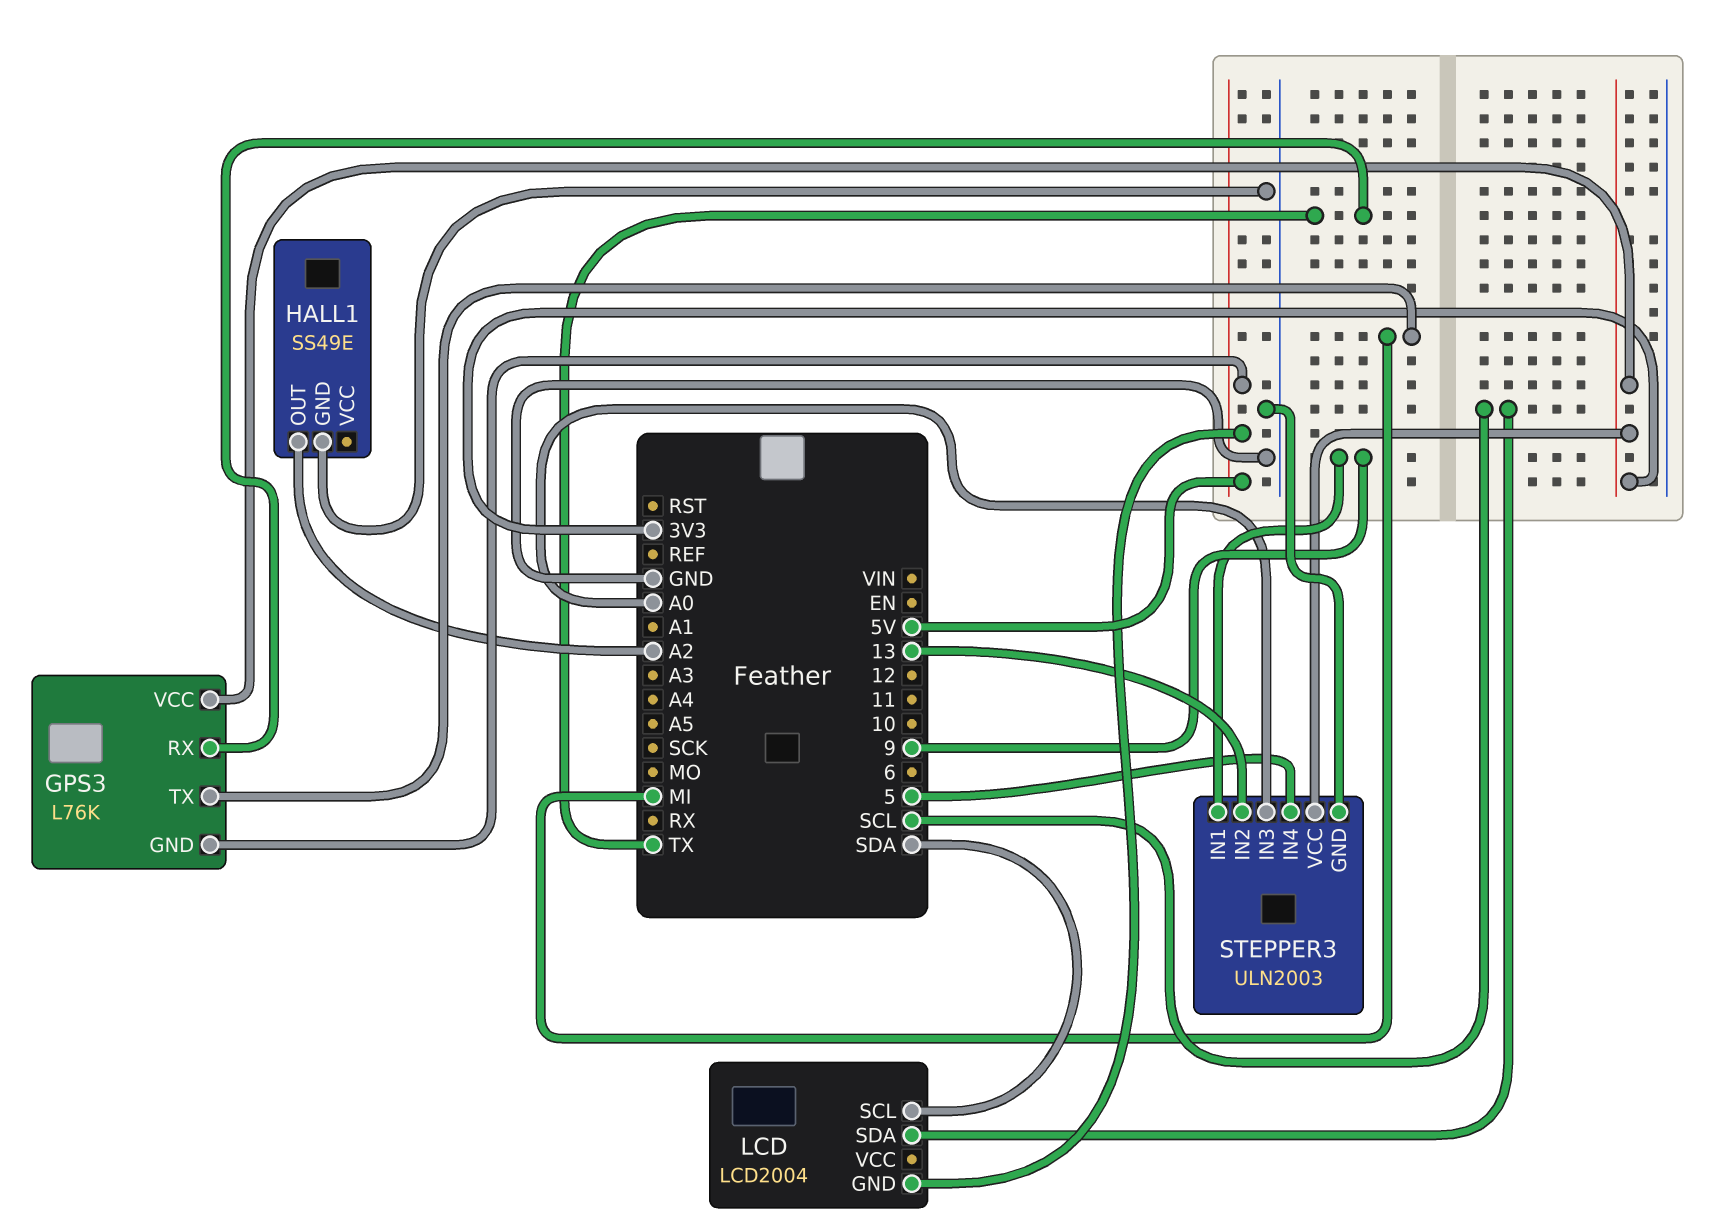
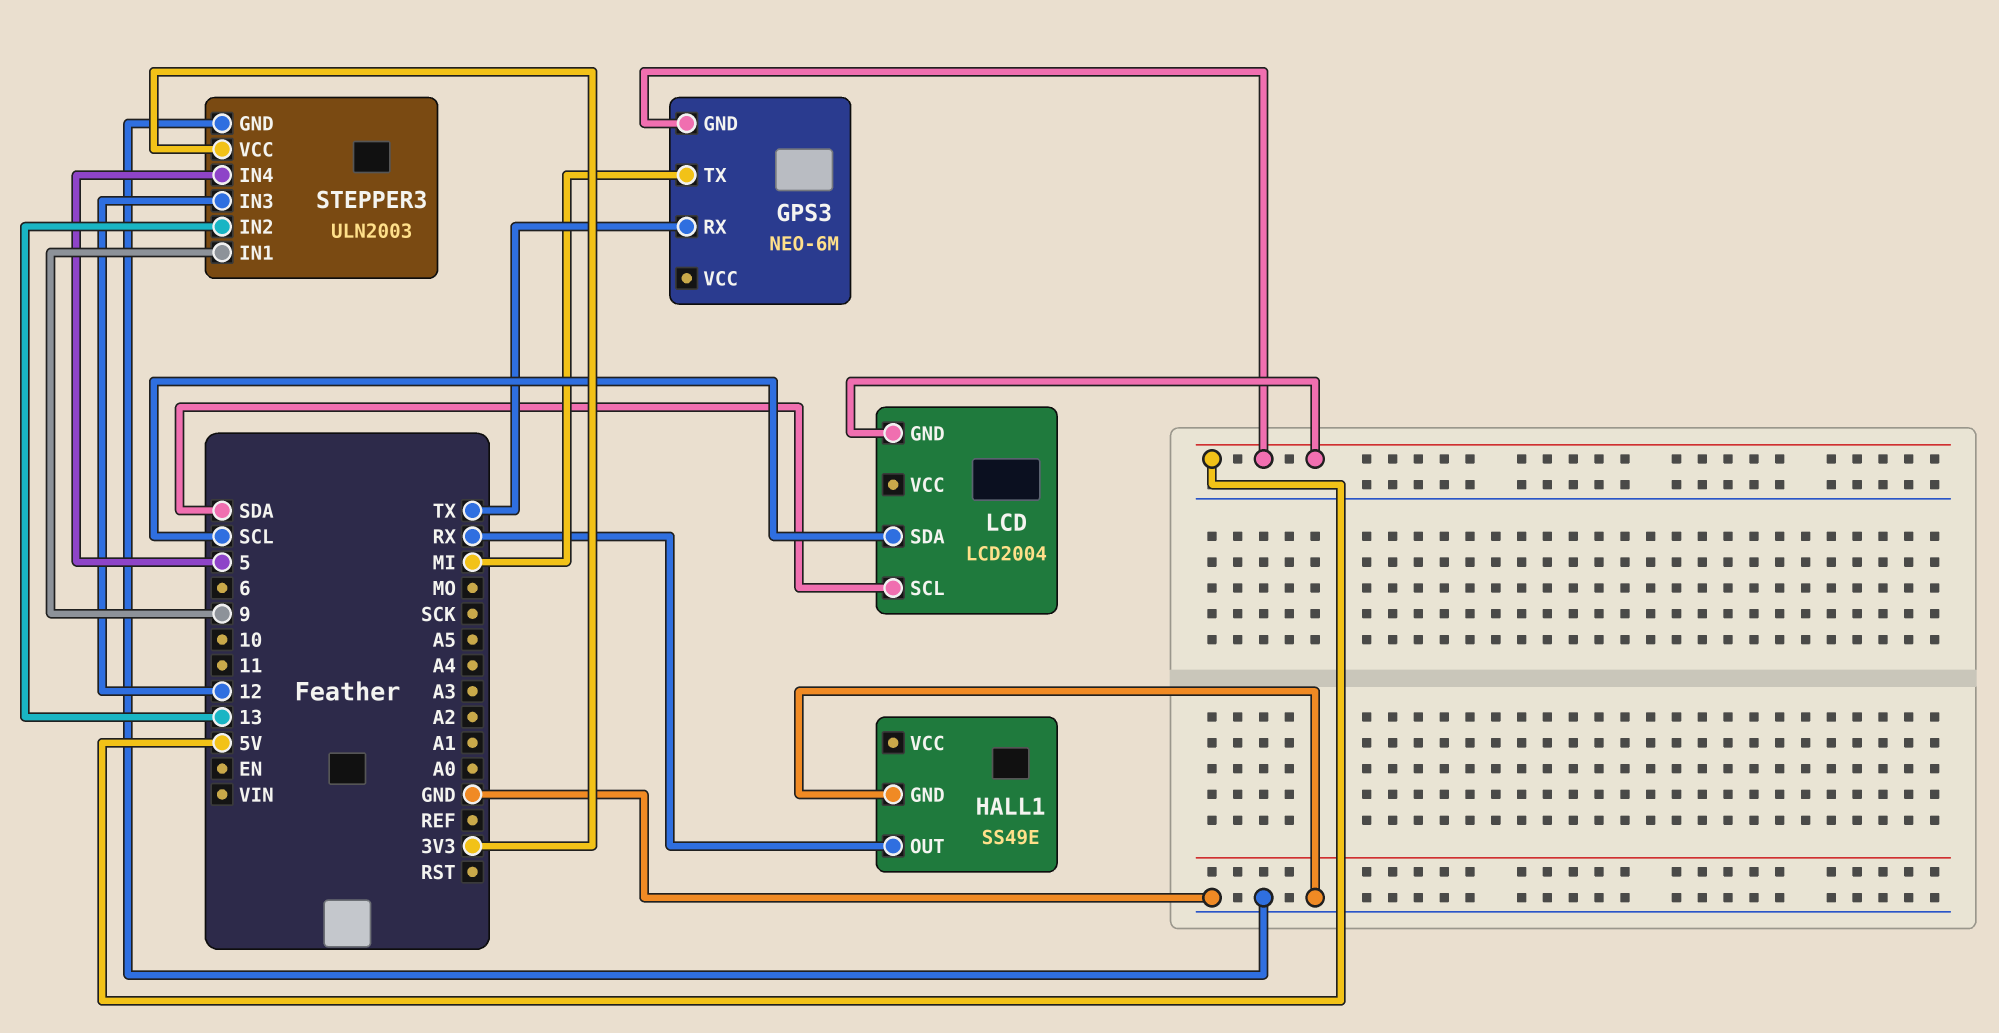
GPS3: L76K -> NEO-6M
GPS3 pin VCC: 3V3 -> none
HALL1 pin OUT: A2 -> RX
STEPPER3 pin IN3: A0 -> 12

